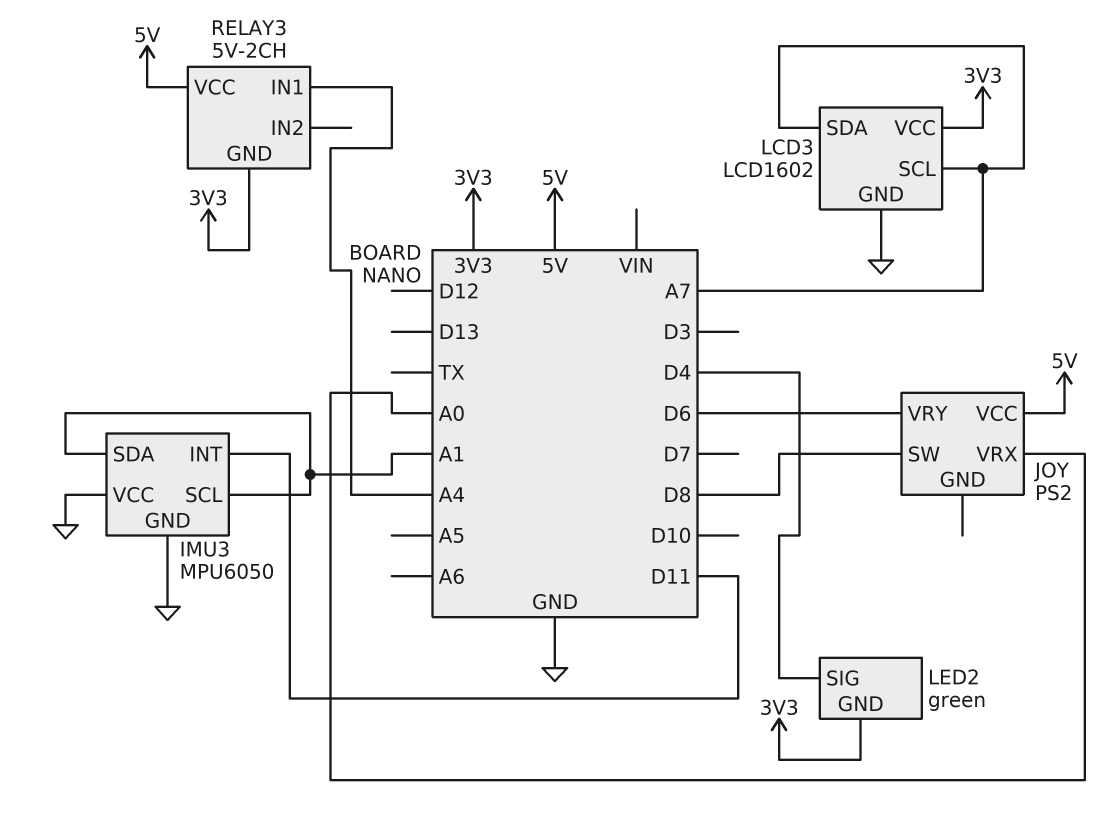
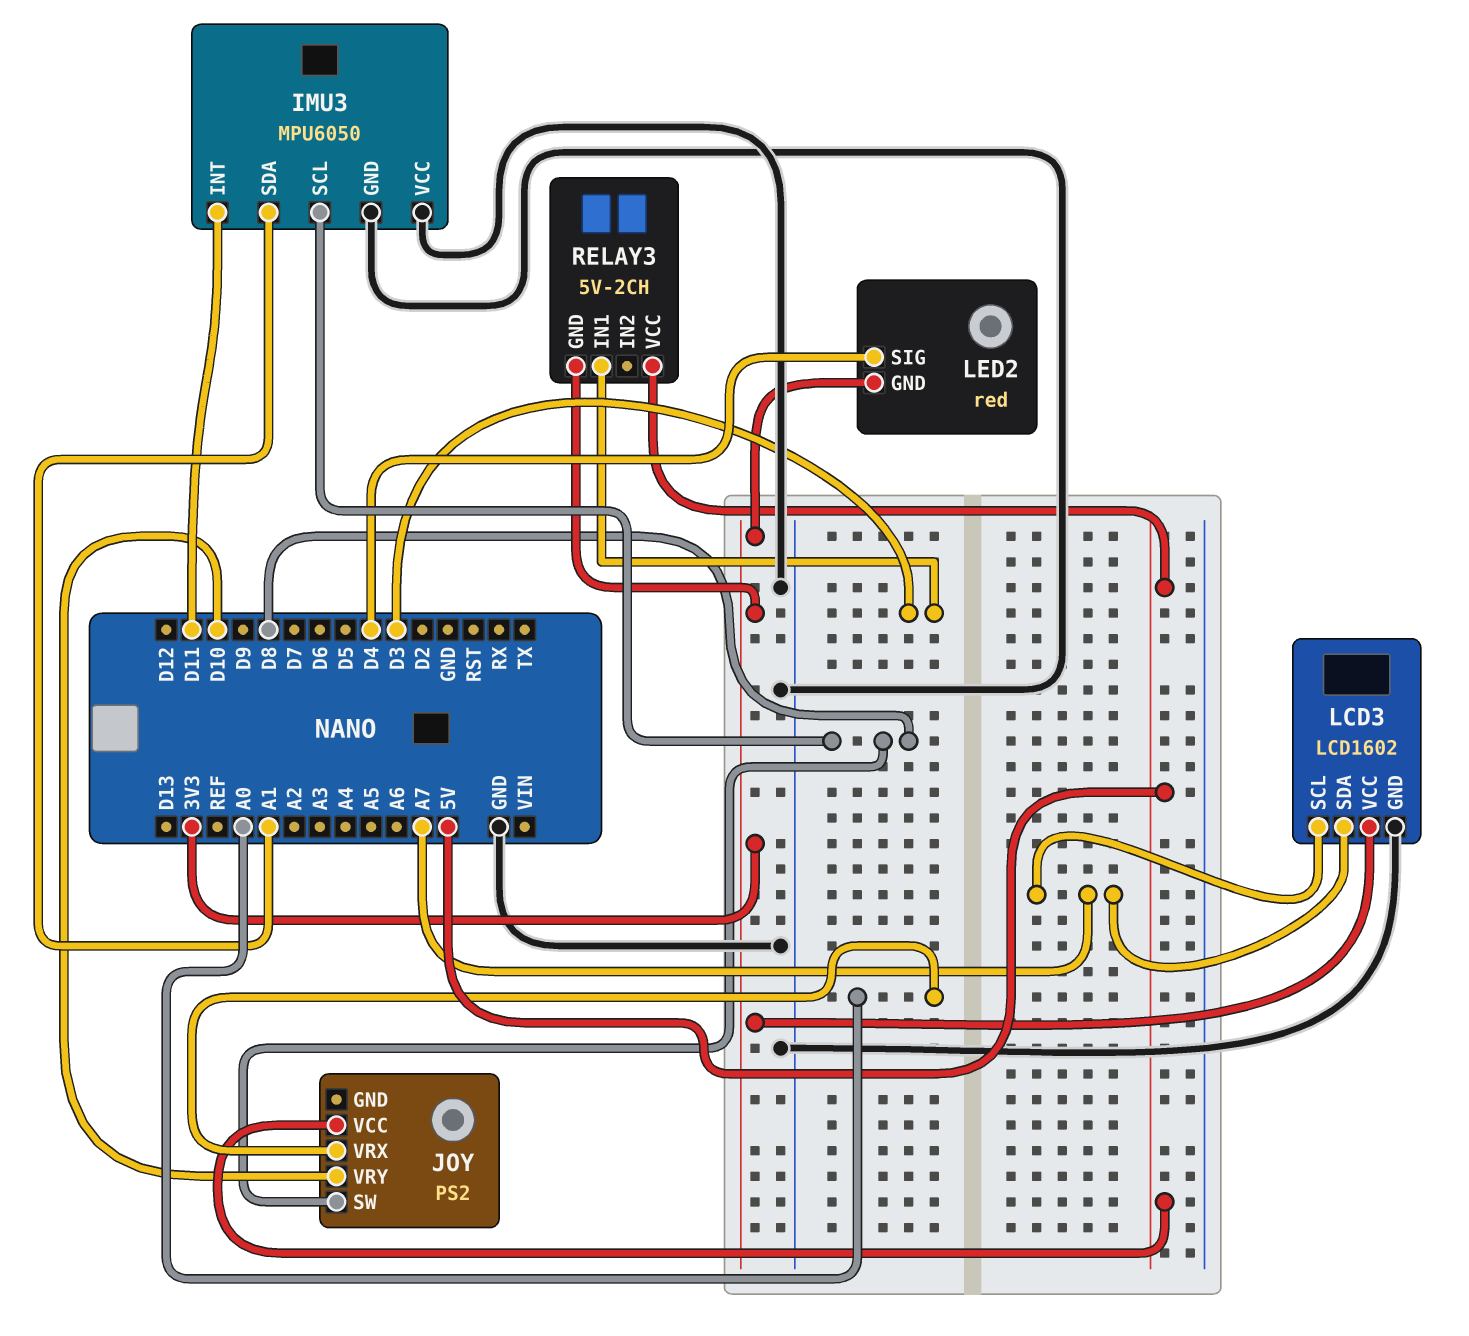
IMU3 pin SCL: A1 -> D8
JOY pin VRY: D6 -> D10
LED2: green -> red
RELAY3 pin IN1: A4 -> D3

